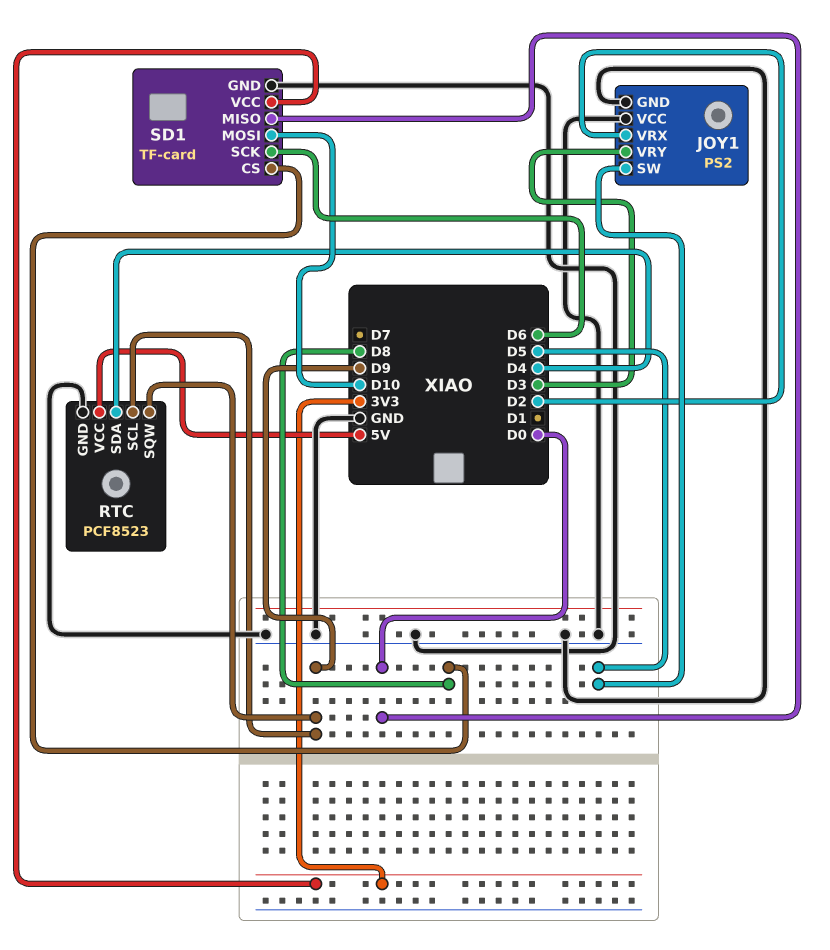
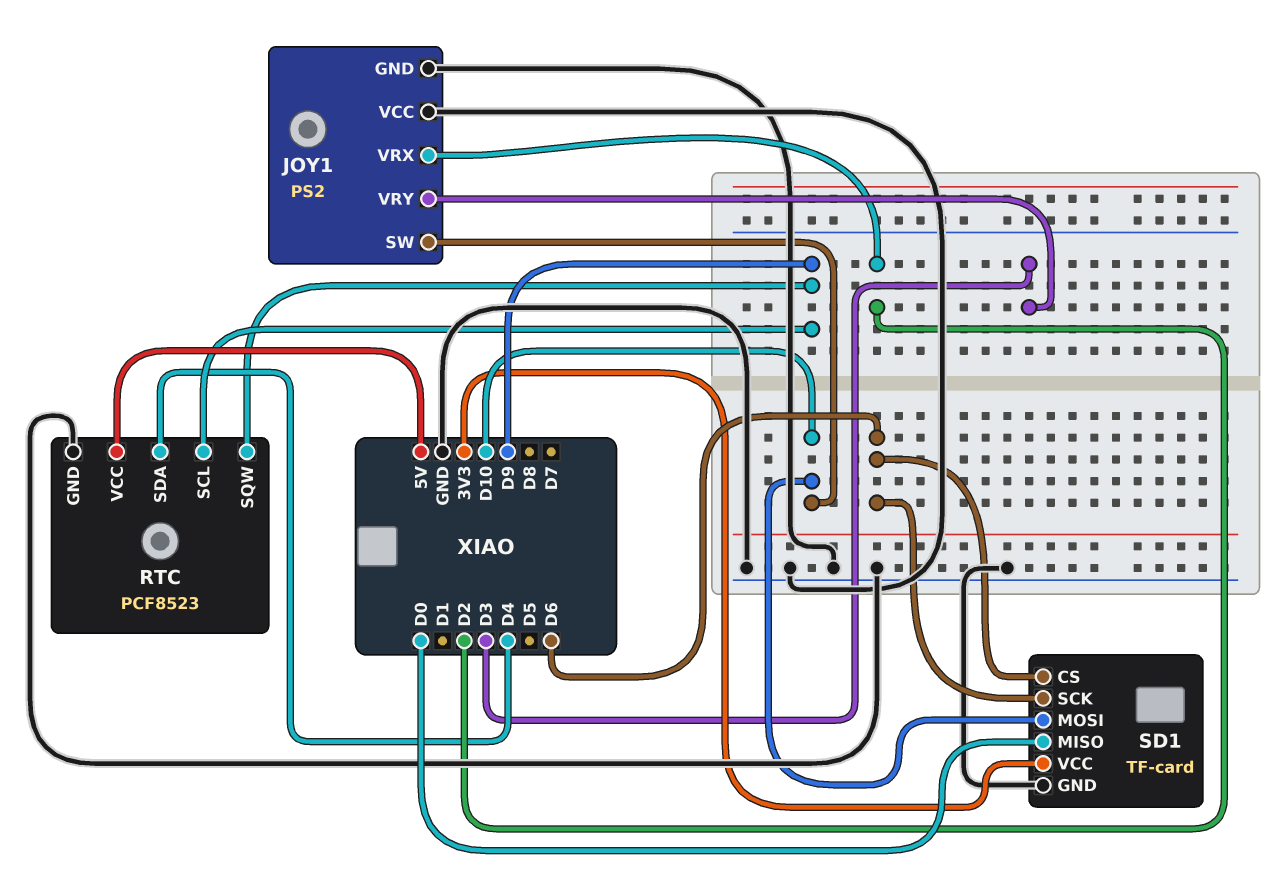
JOY1 pin SW: D5 -> D10
SD1 pin CS: D8 -> D6

